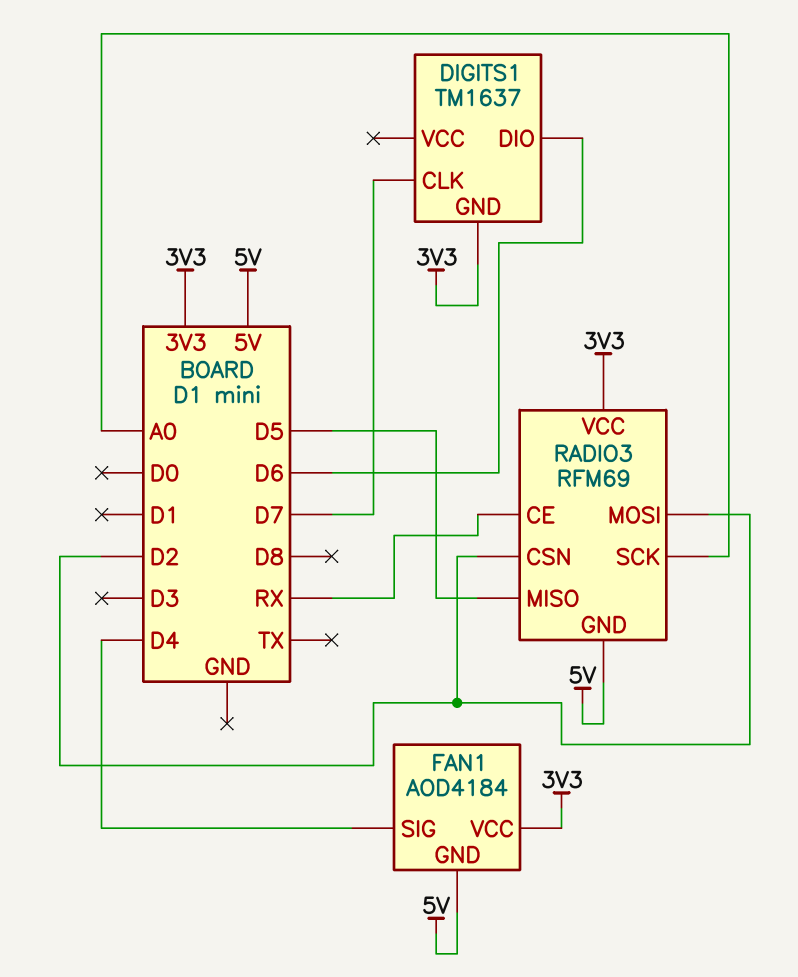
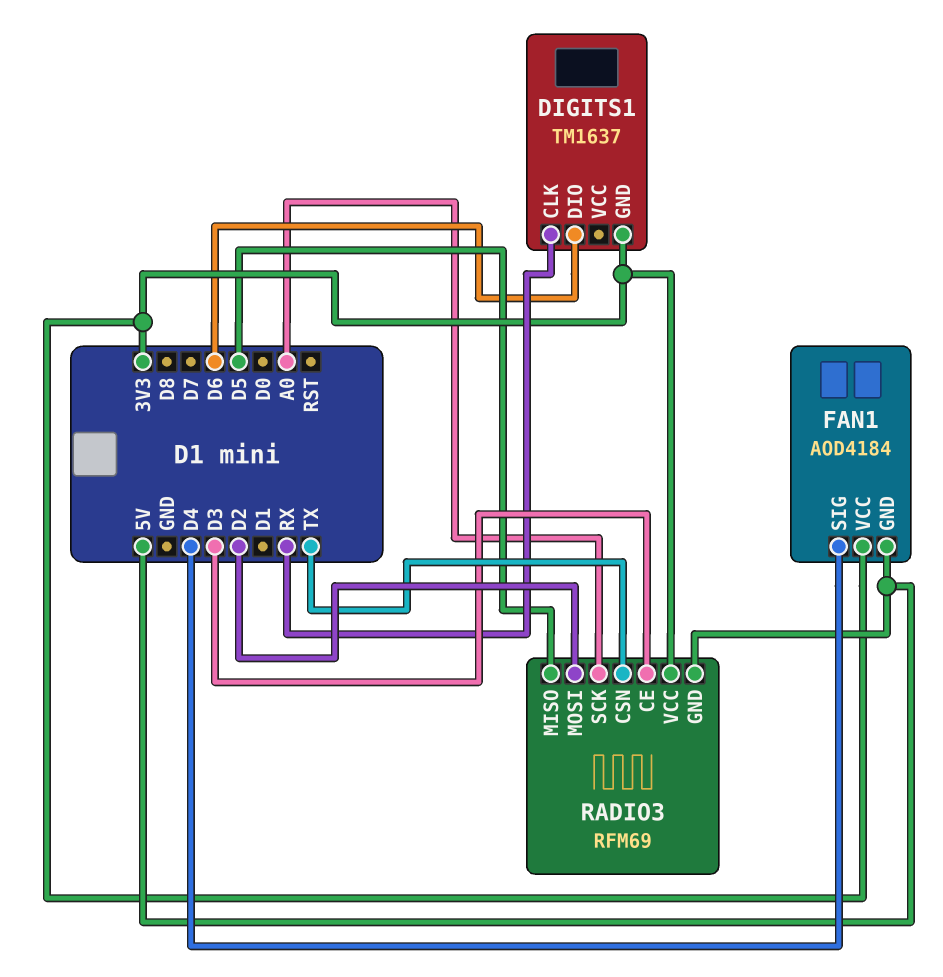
DIGITS1 pin CLK: D7 -> RX
RADIO3 pin CE: RX -> D3
RADIO3 pin CSN: D2 -> TX

